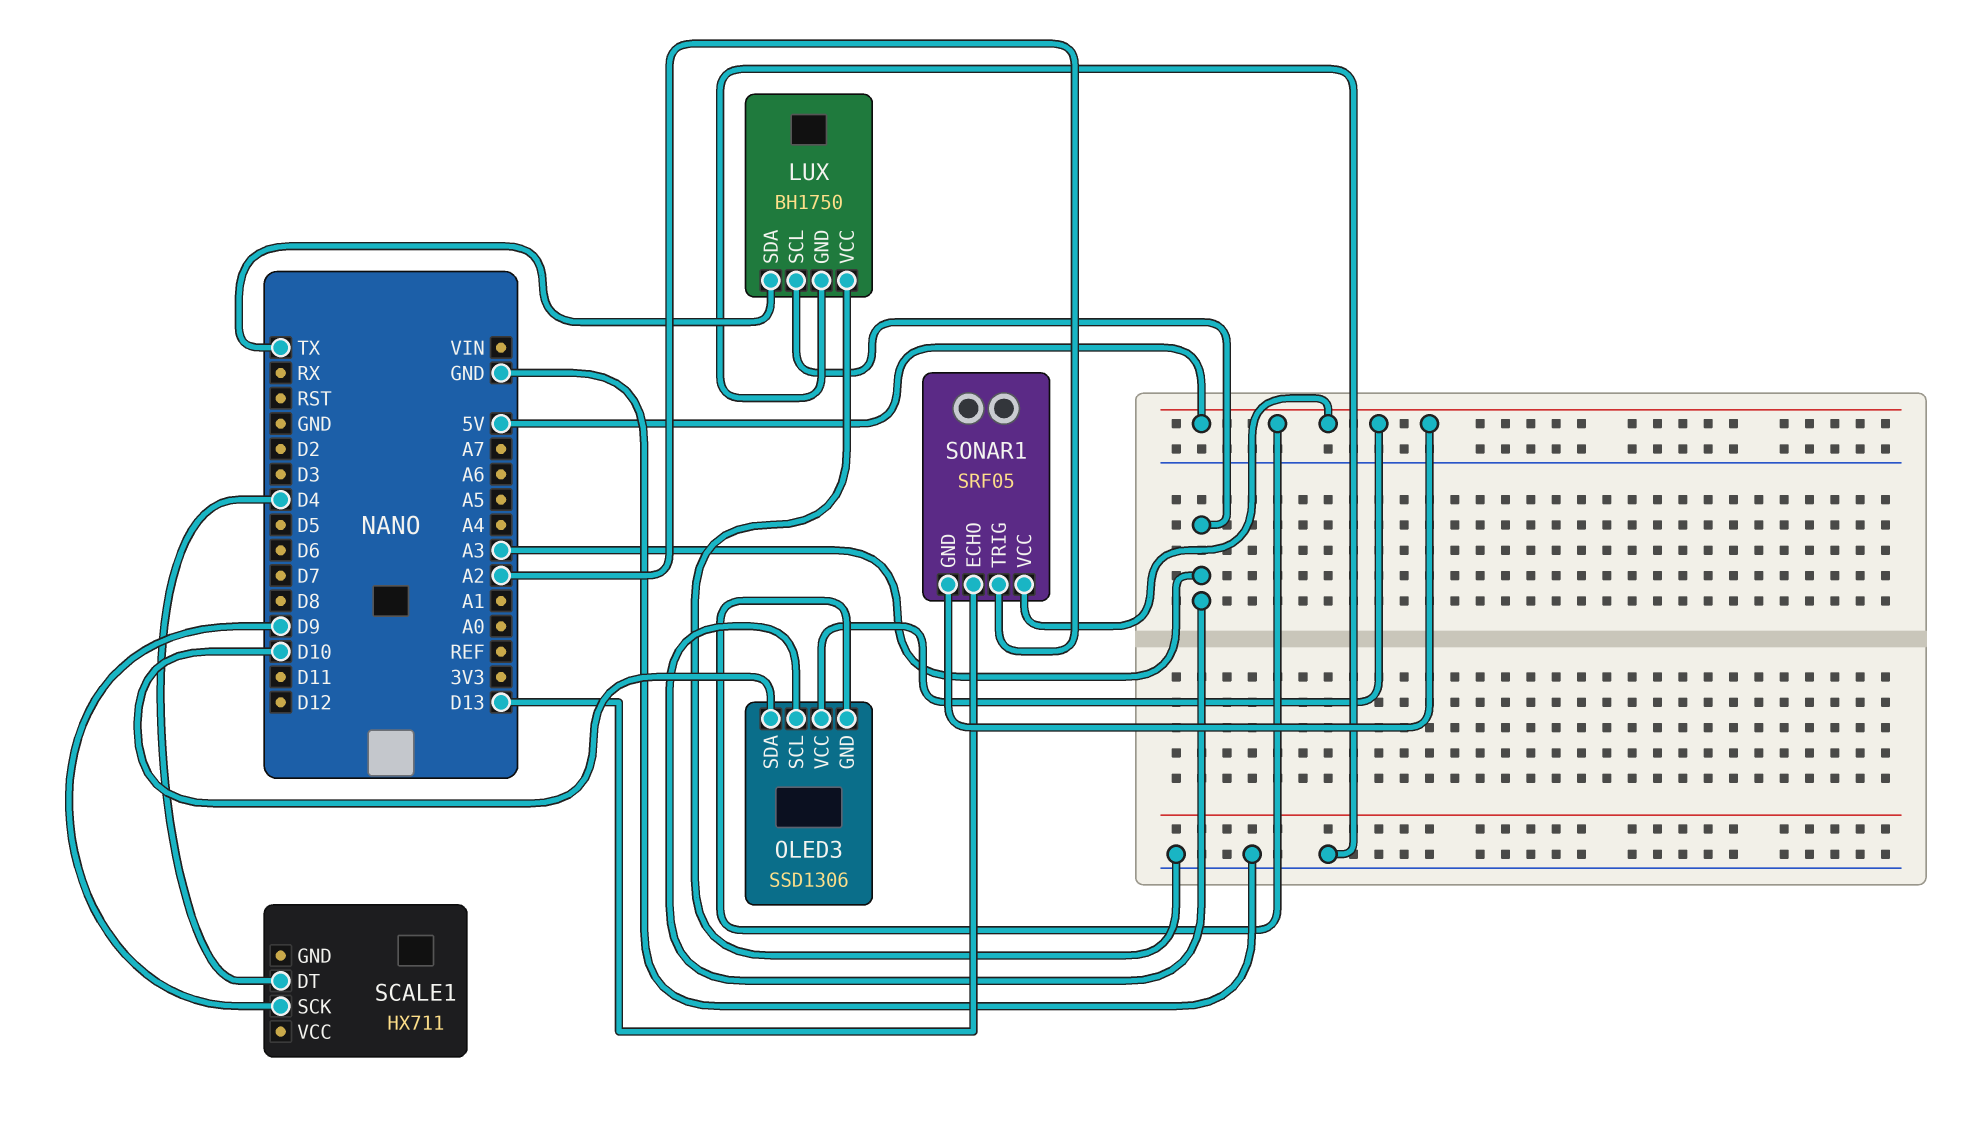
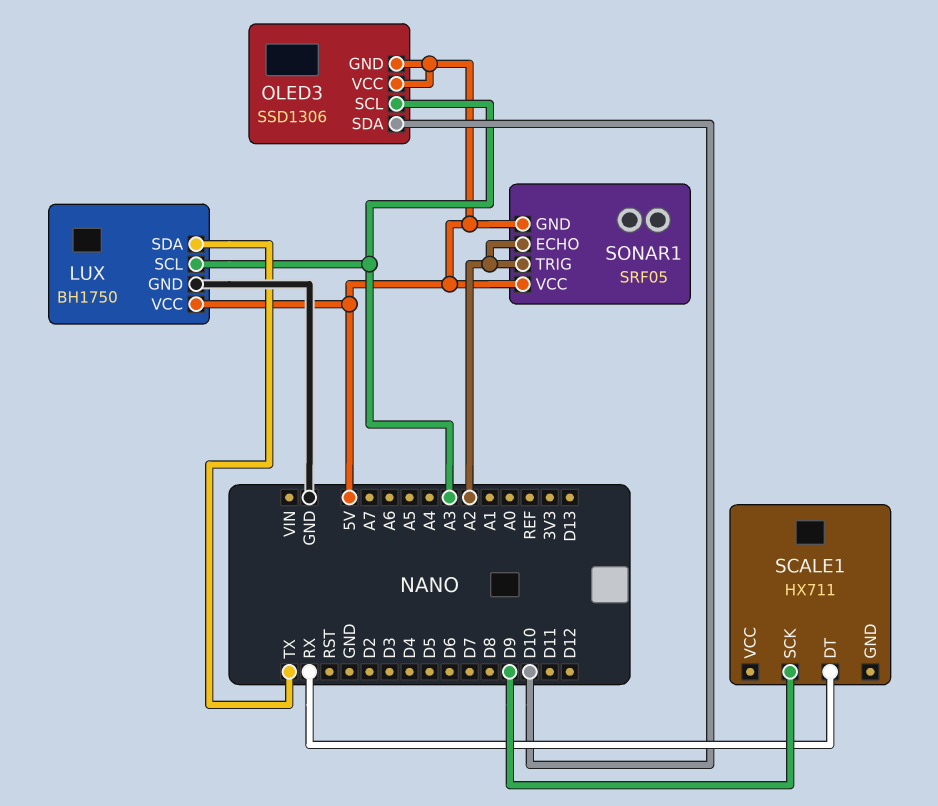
LUX pin VCC: GND -> 5V
SCALE1 pin DT: D4 -> RX
SONAR1 pin ECHO: D13 -> A2

